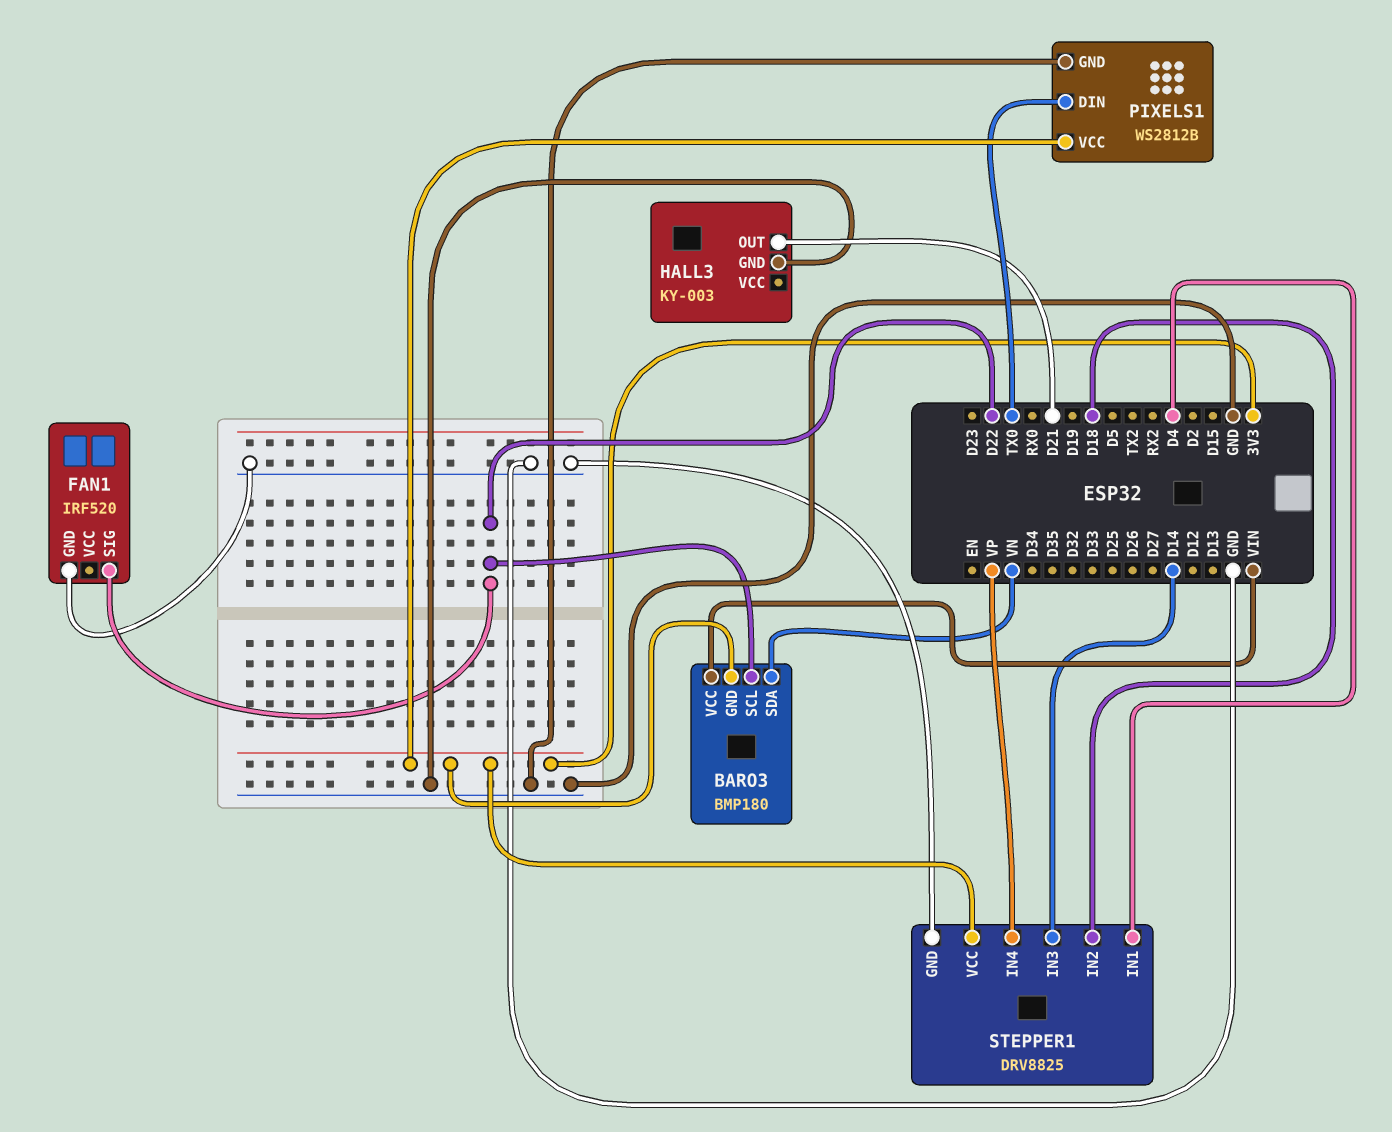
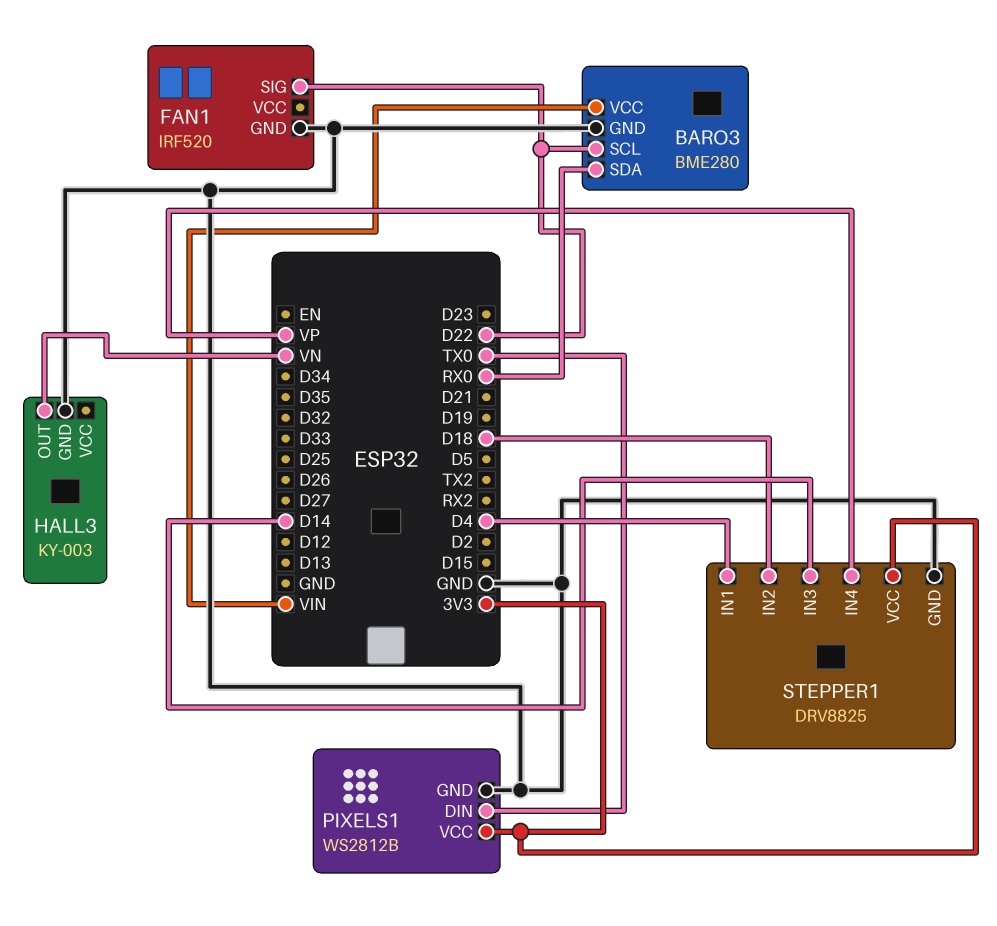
BARO3: BMP180 -> BME280
BARO3 pin GND: 3V3 -> GND
BARO3 pin SDA: VN -> RX0
HALL3 pin OUT: D21 -> VN

